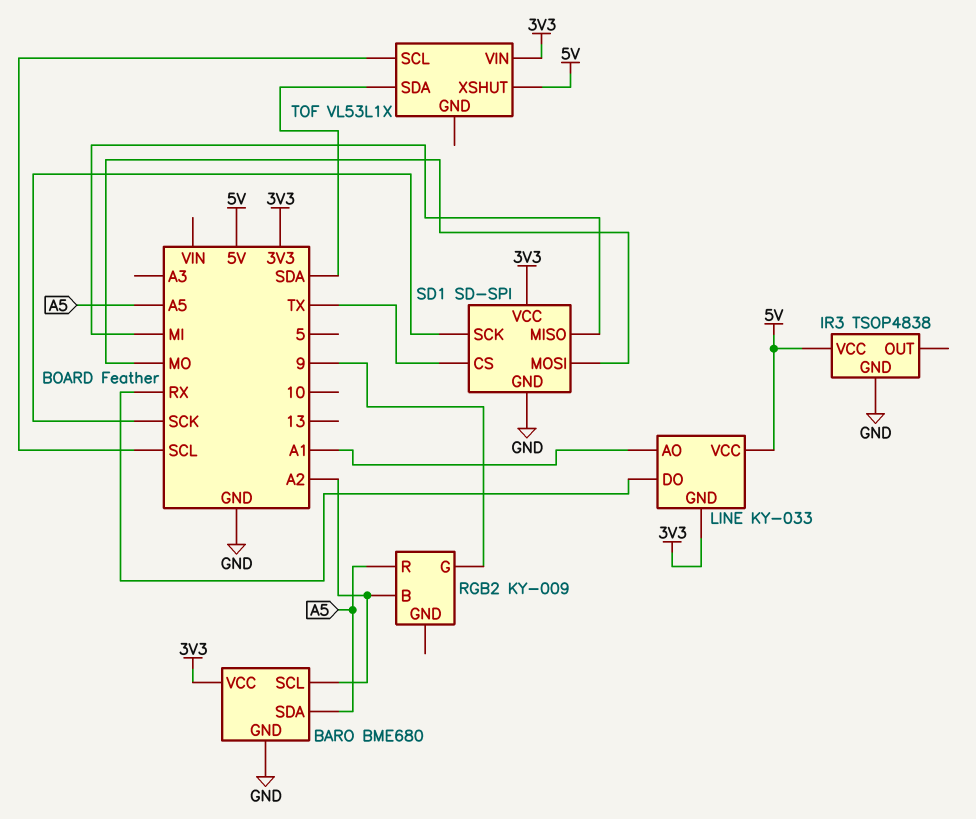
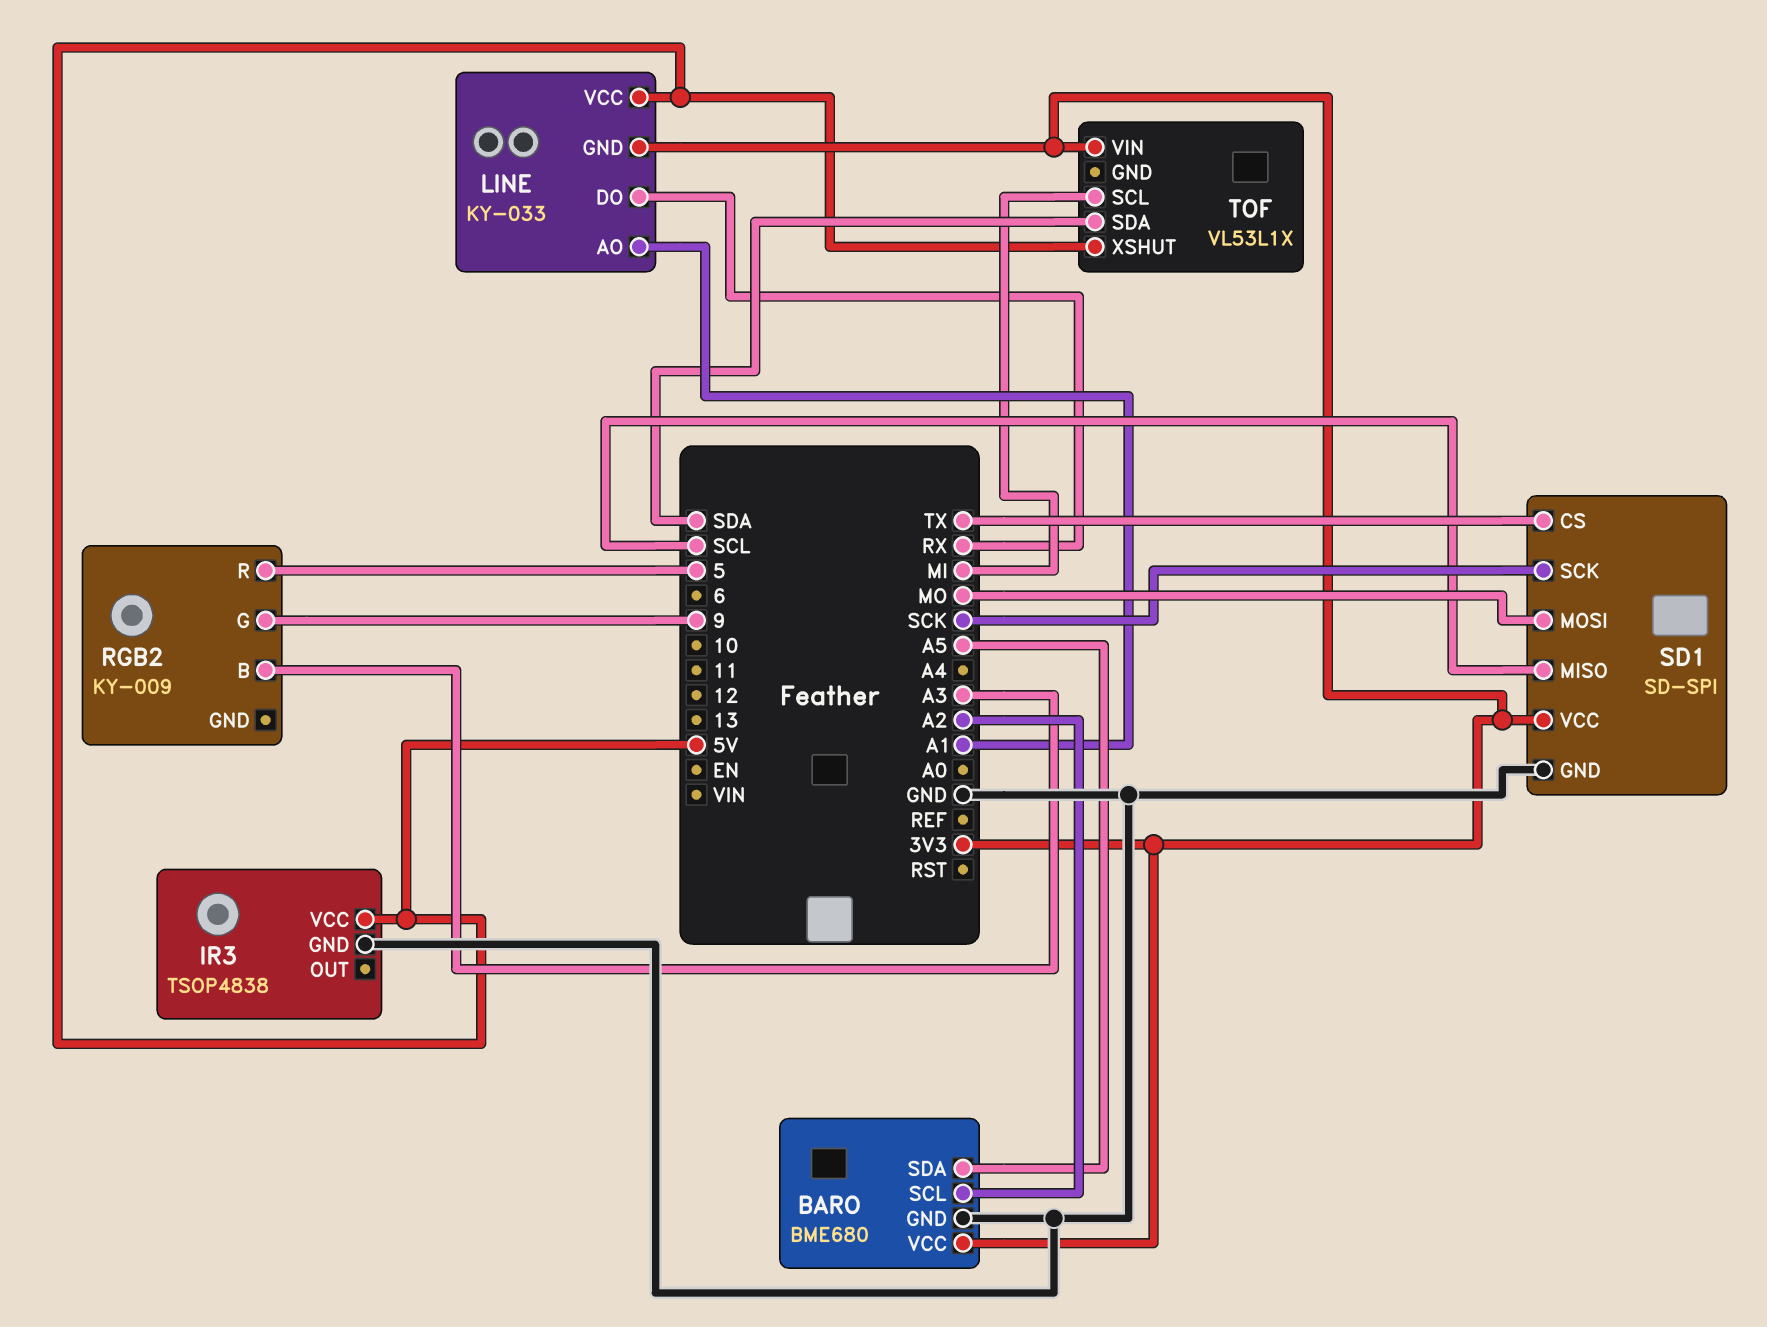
RGB2 pin B: A2 -> A3
RGB2 pin R: A5 -> 5
SD1 pin MISO: MI -> SCL
TOF pin SCL: SCL -> MI

